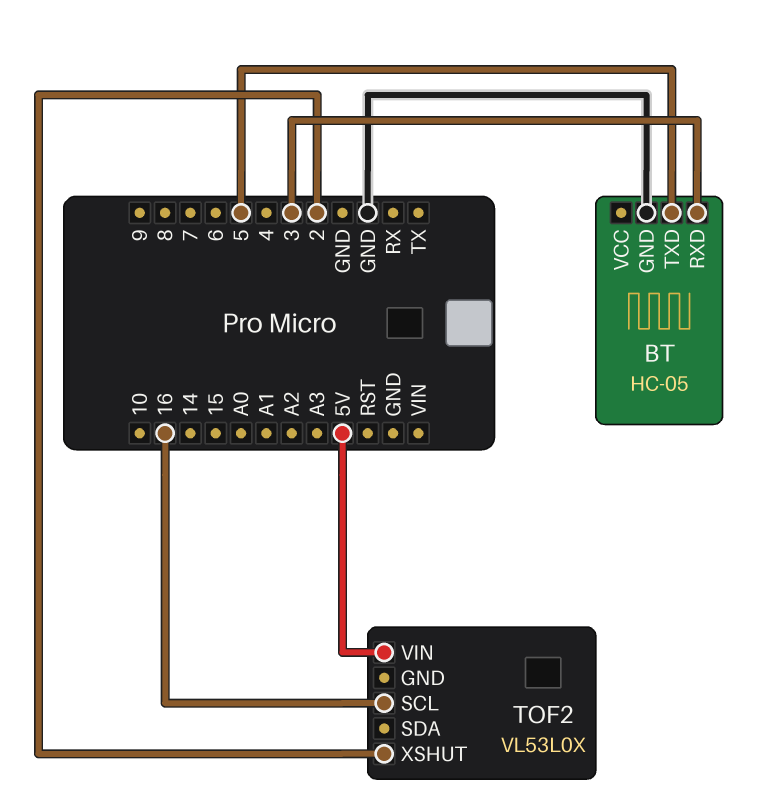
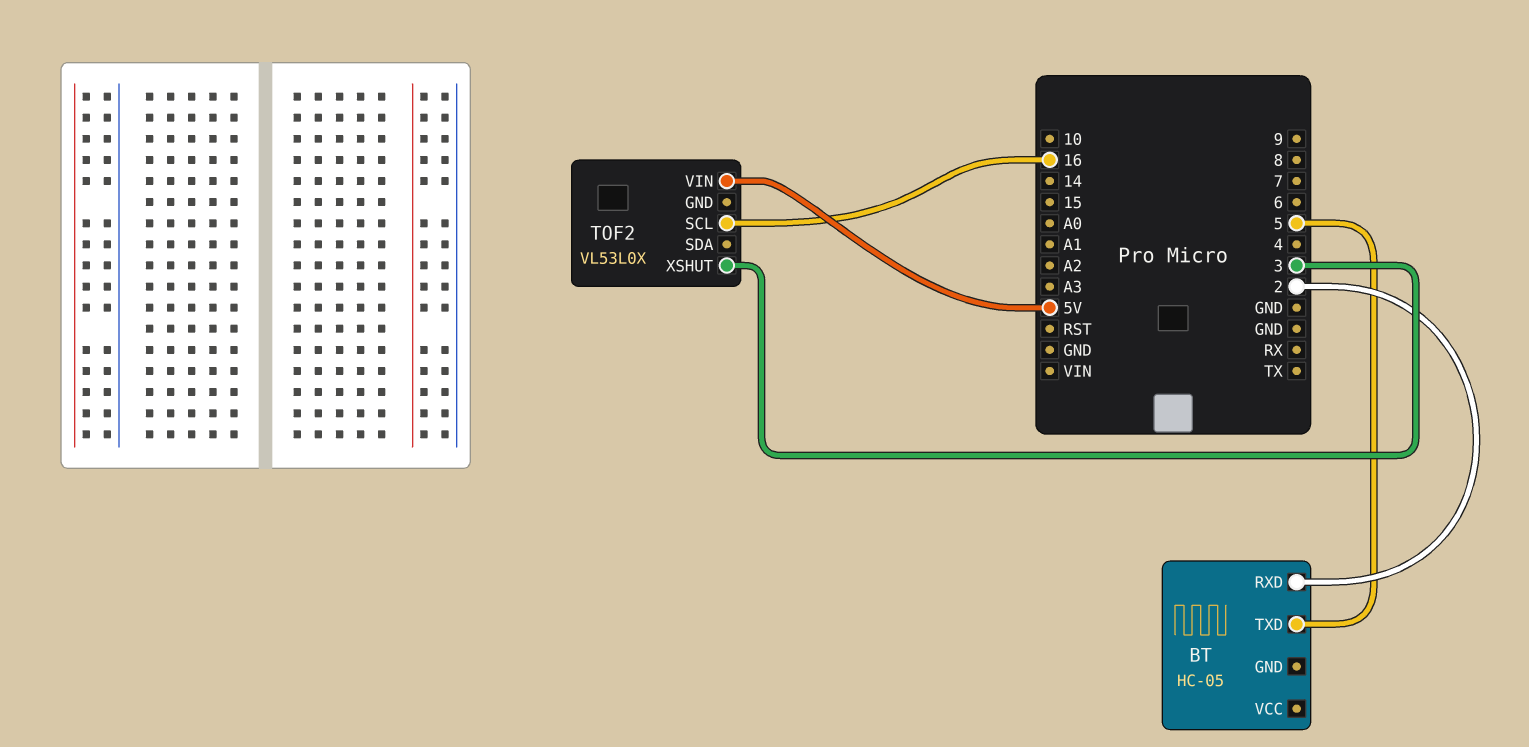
BT pin GND: GND -> none
BT pin RXD: 3 -> 2
TOF2 pin XSHUT: 2 -> 3

